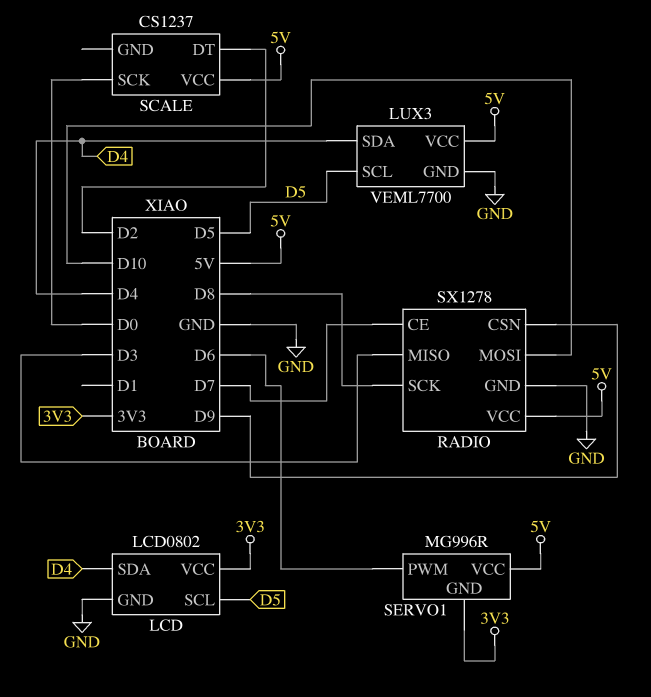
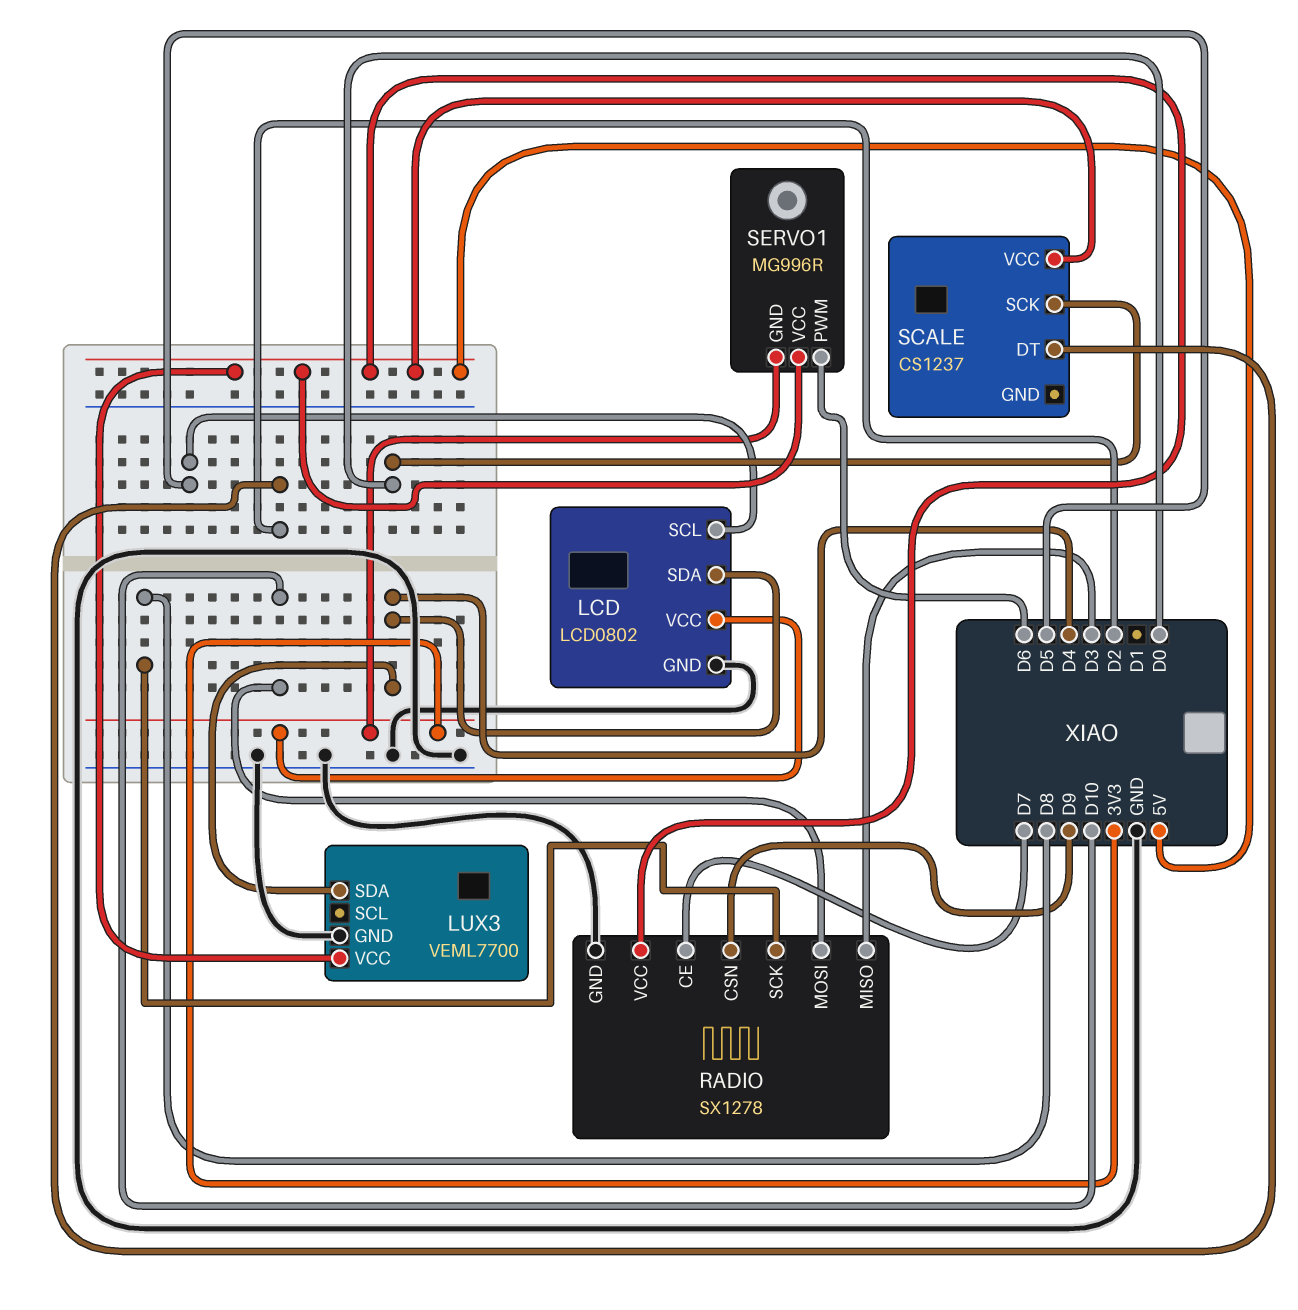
LUX3 pin SCL: D5 -> none

